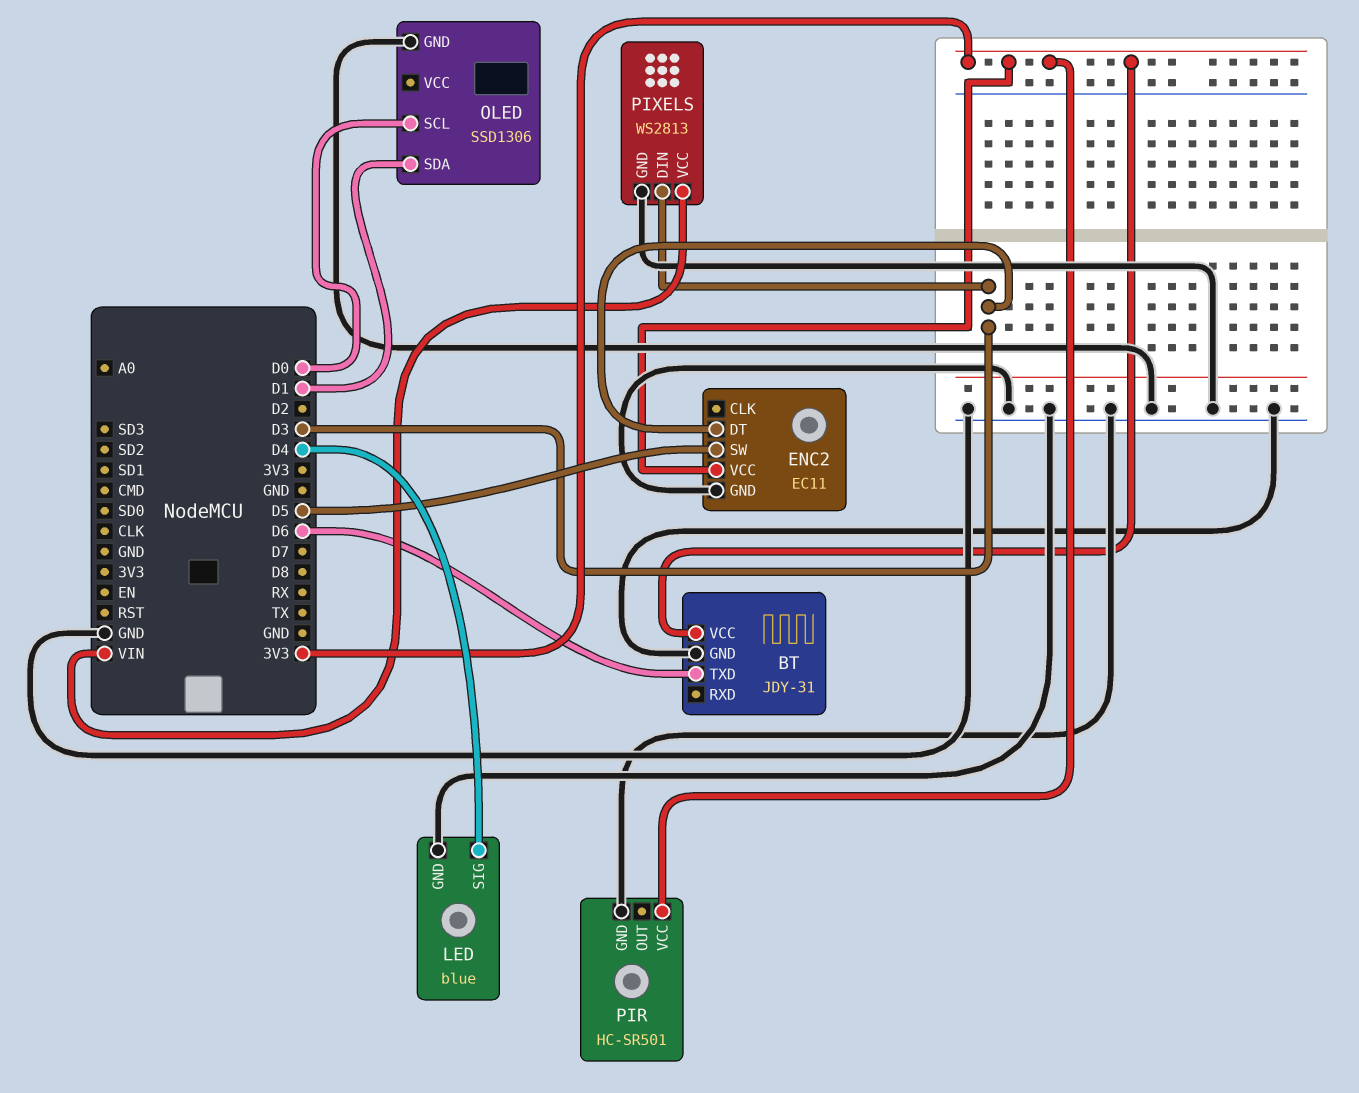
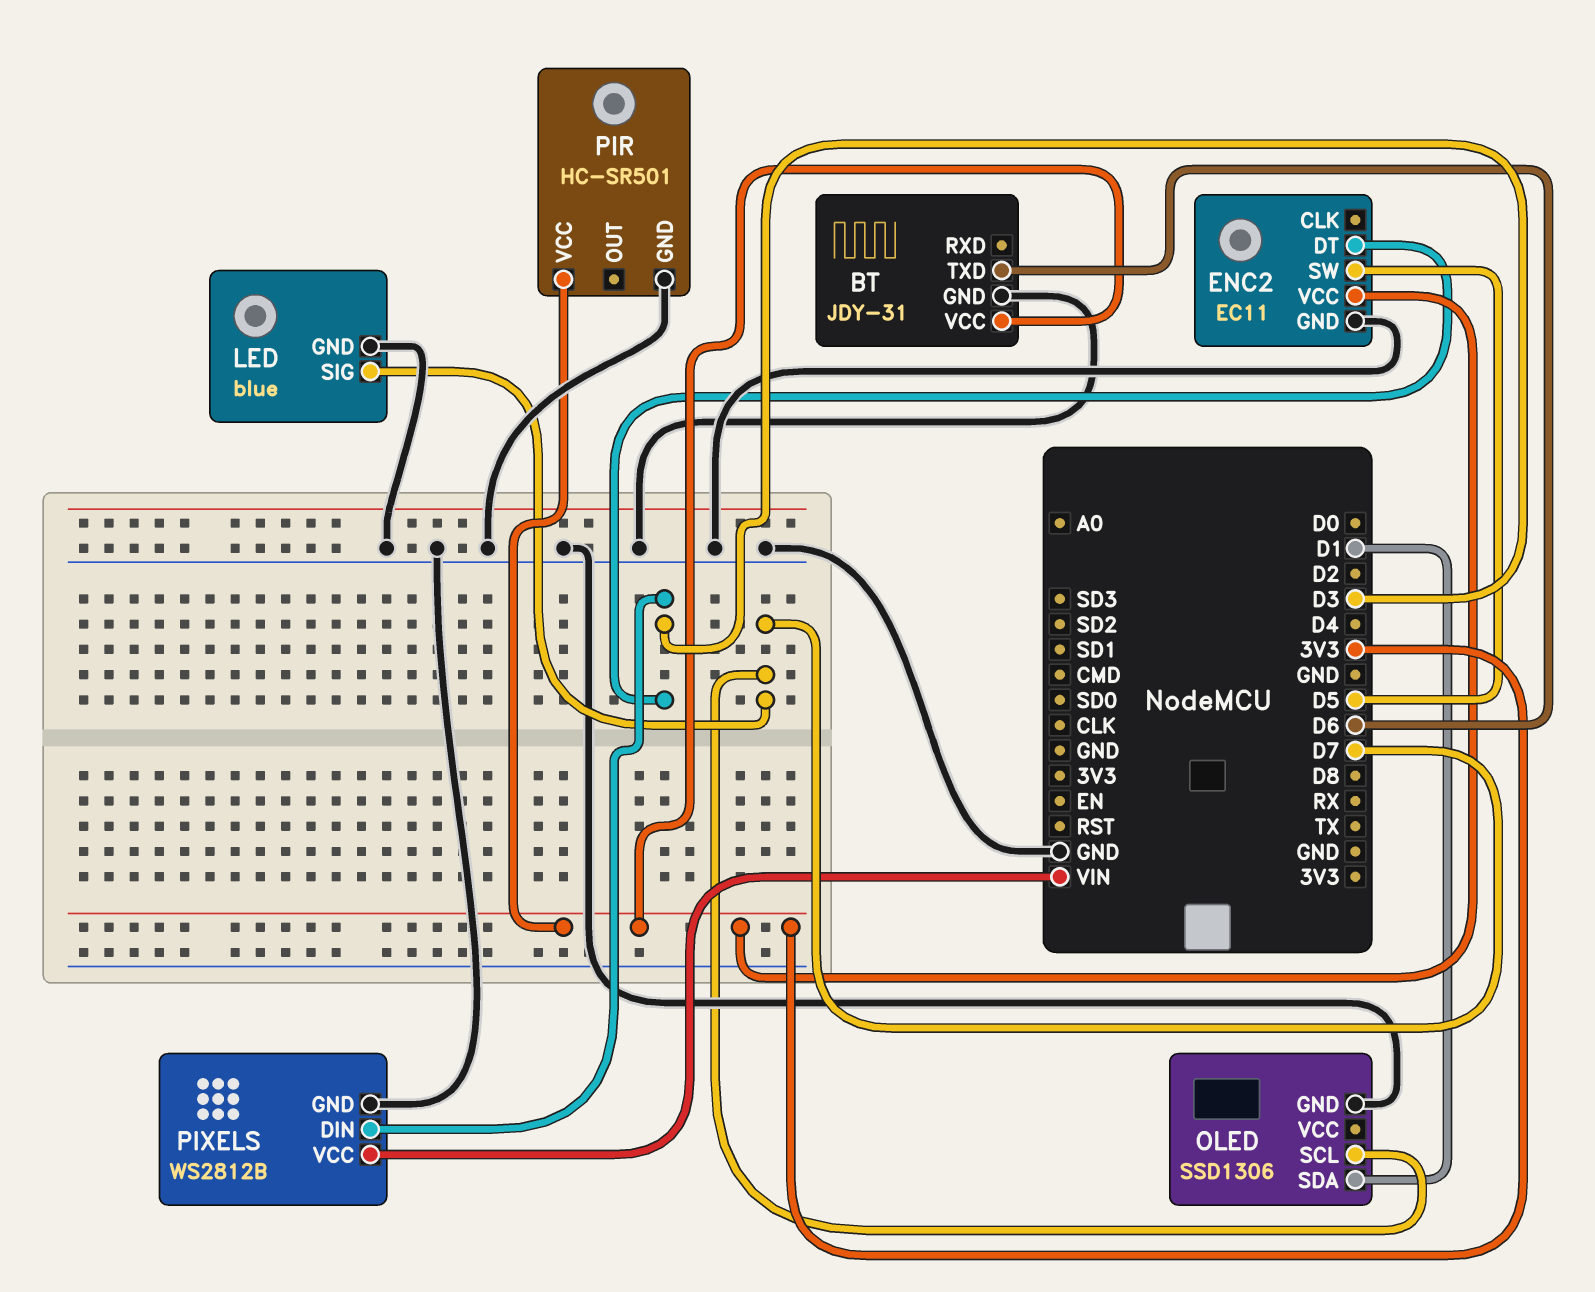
LED pin SIG: D4 -> D7
OLED pin SCL: D0 -> D7
PIXELS: WS2813 -> WS2812B

